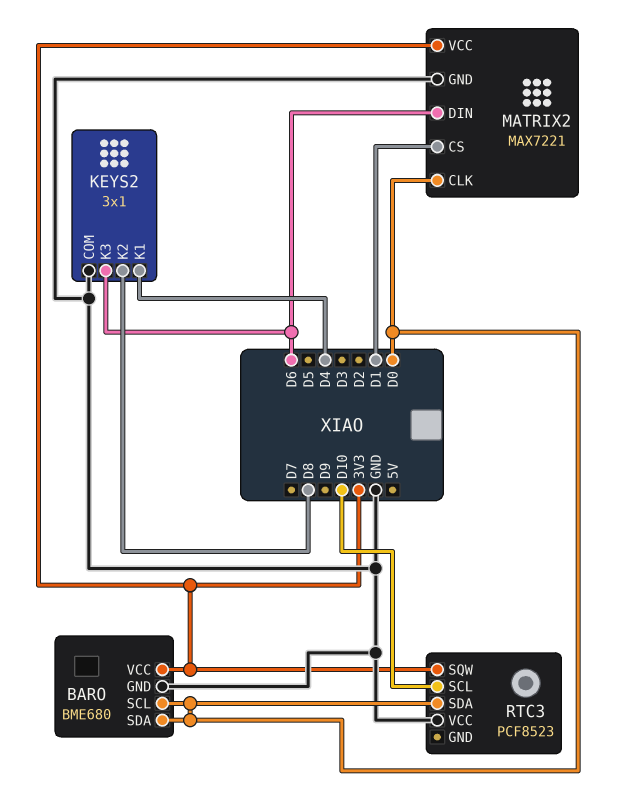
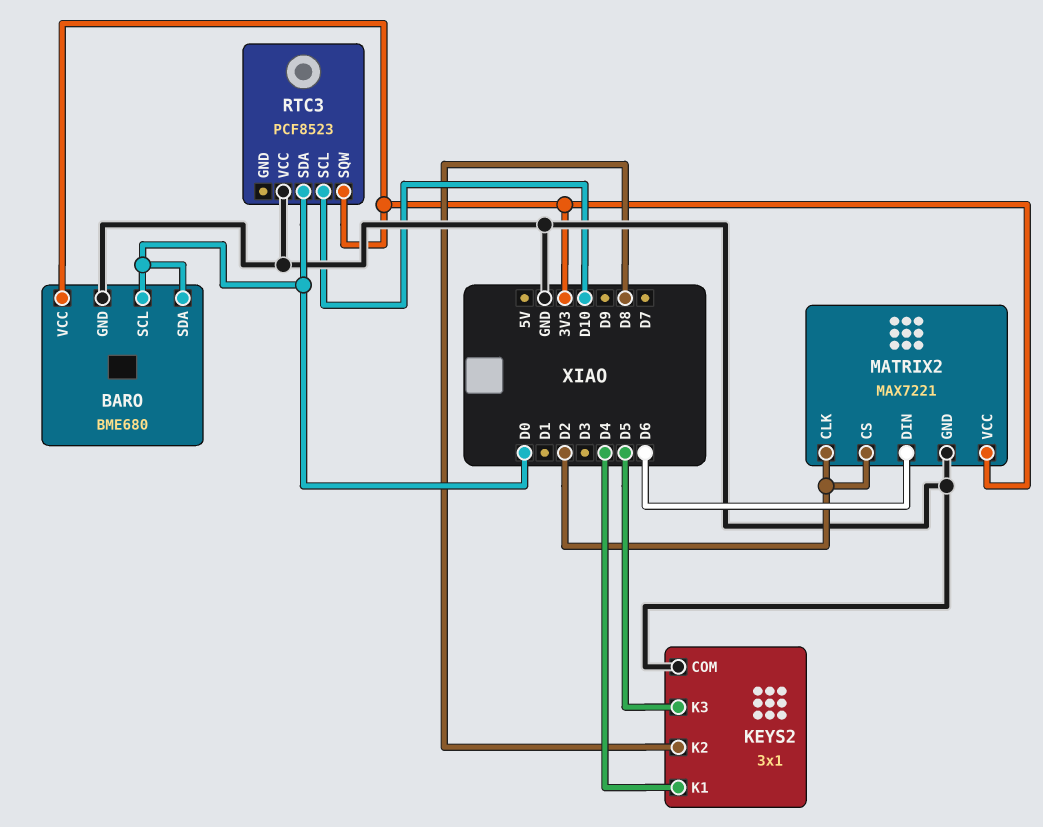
KEYS2 pin K3: D6 -> D5
MATRIX2 pin CLK: D0 -> D2
MATRIX2 pin CS: D1 -> D2

